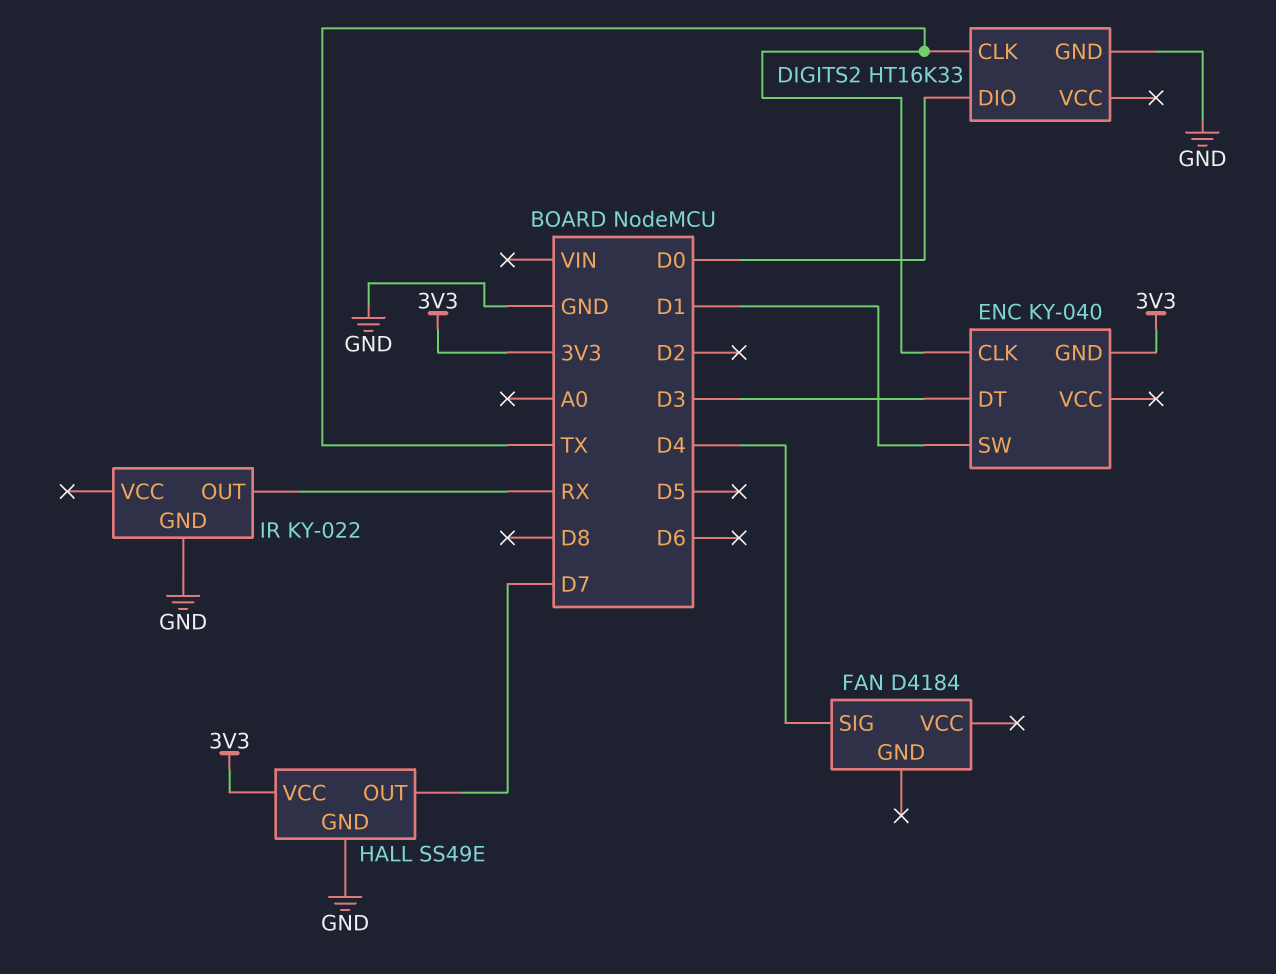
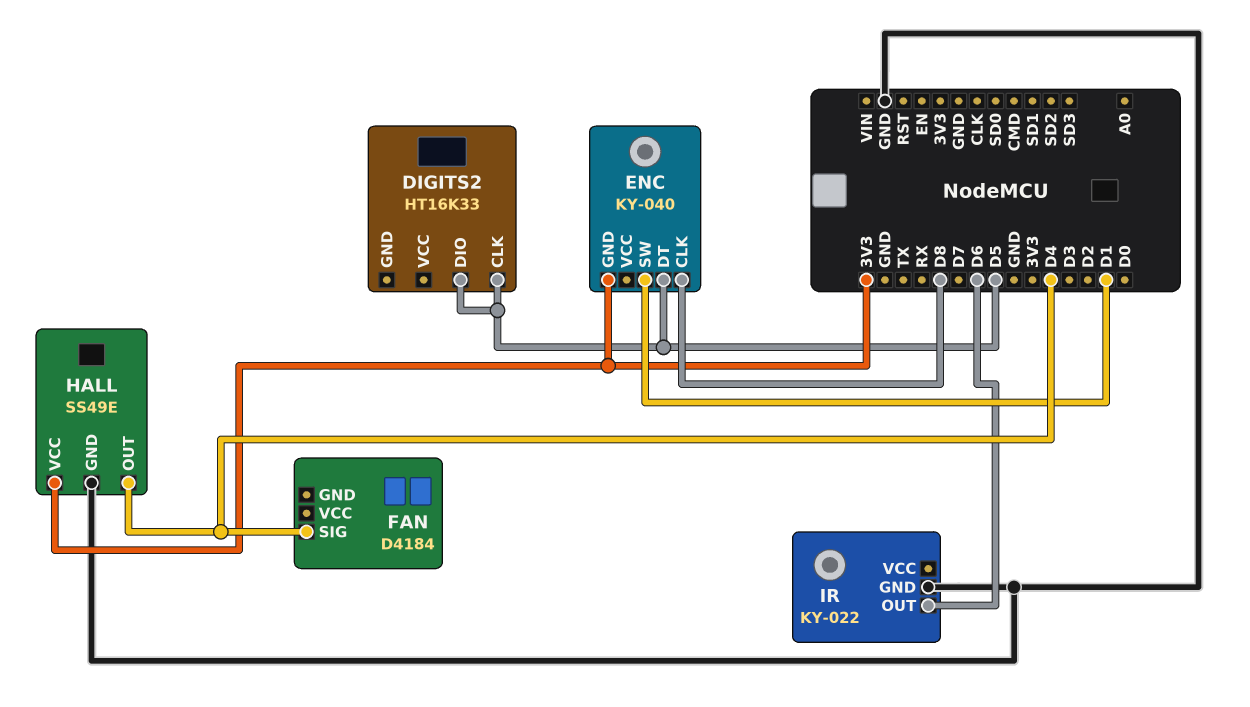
DIGITS2 pin CLK: TX -> D5
DIGITS2 pin DIO: D0 -> D5
DIGITS2 pin GND: GND -> none
ENC pin CLK: TX -> D8
ENC pin DT: D3 -> D5
HALL pin OUT: D7 -> D4
IR pin OUT: RX -> D6

